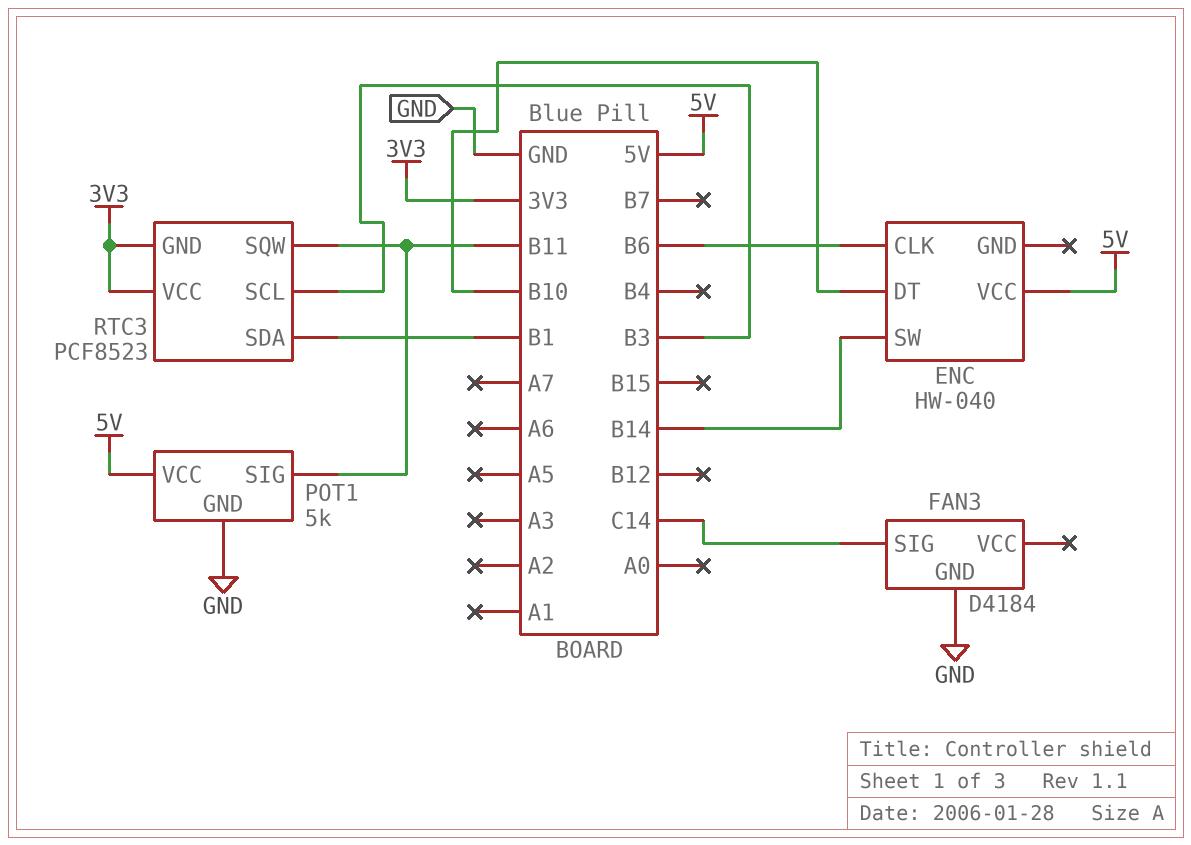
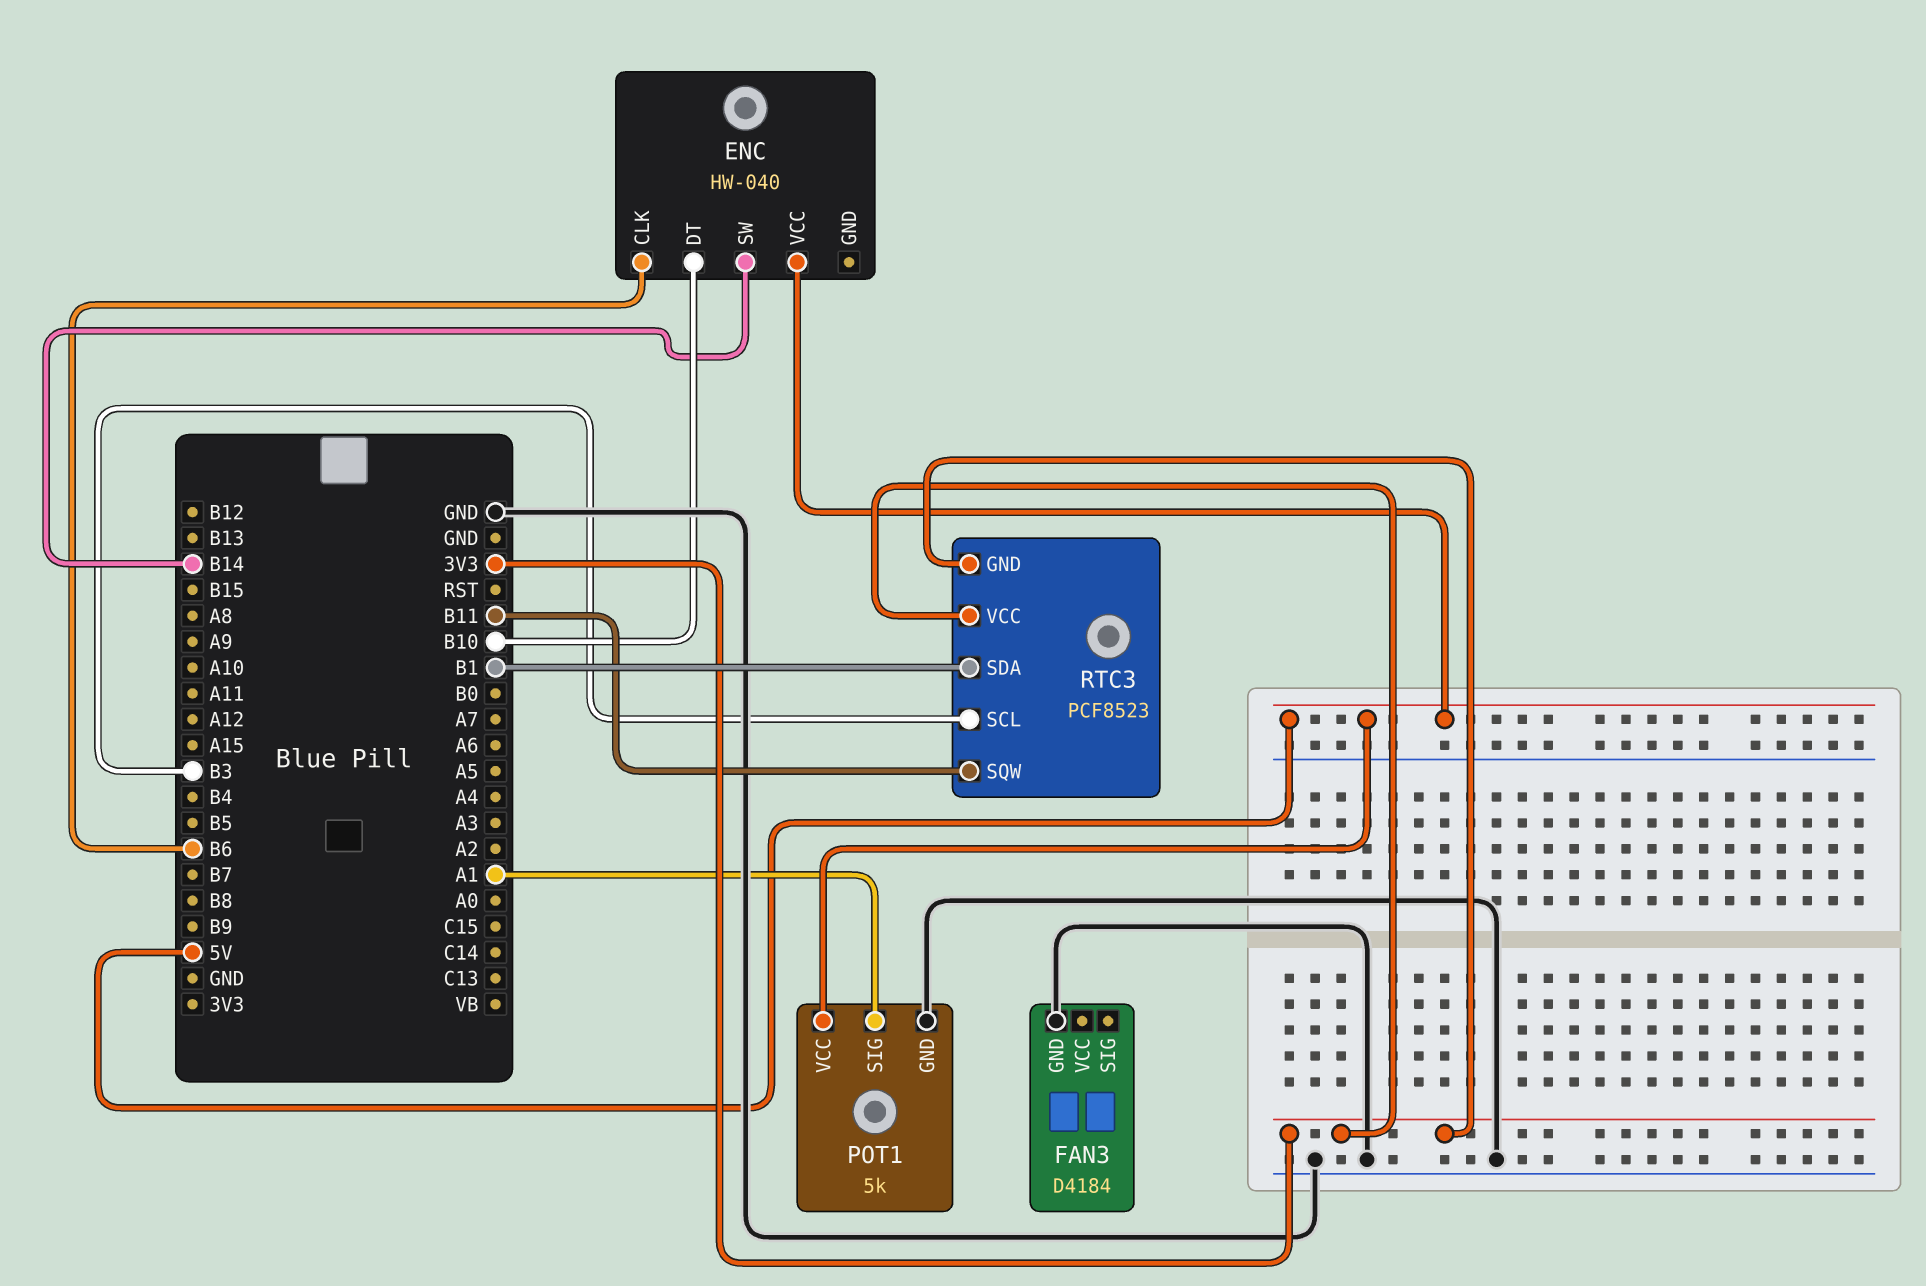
FAN3 pin SIG: C14 -> none
POT1 pin SIG: B11 -> A1

